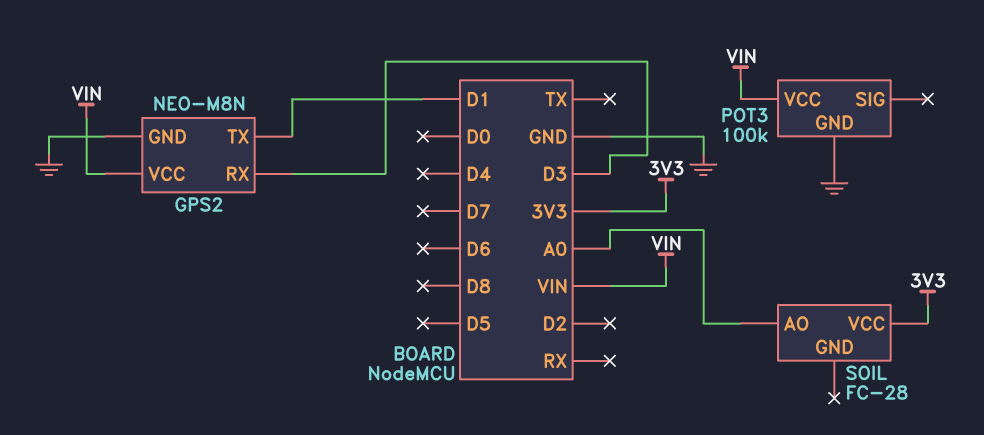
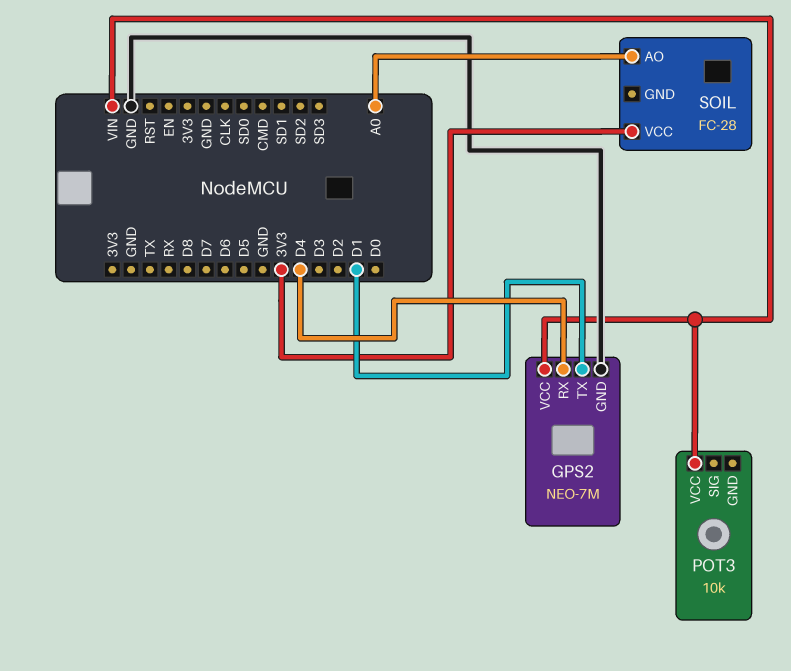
GPS2: NEO-M8N -> NEO-7M
GPS2 pin RX: D3 -> D4
POT3: 100k -> 10k
POT3 pin GND: GND -> none

